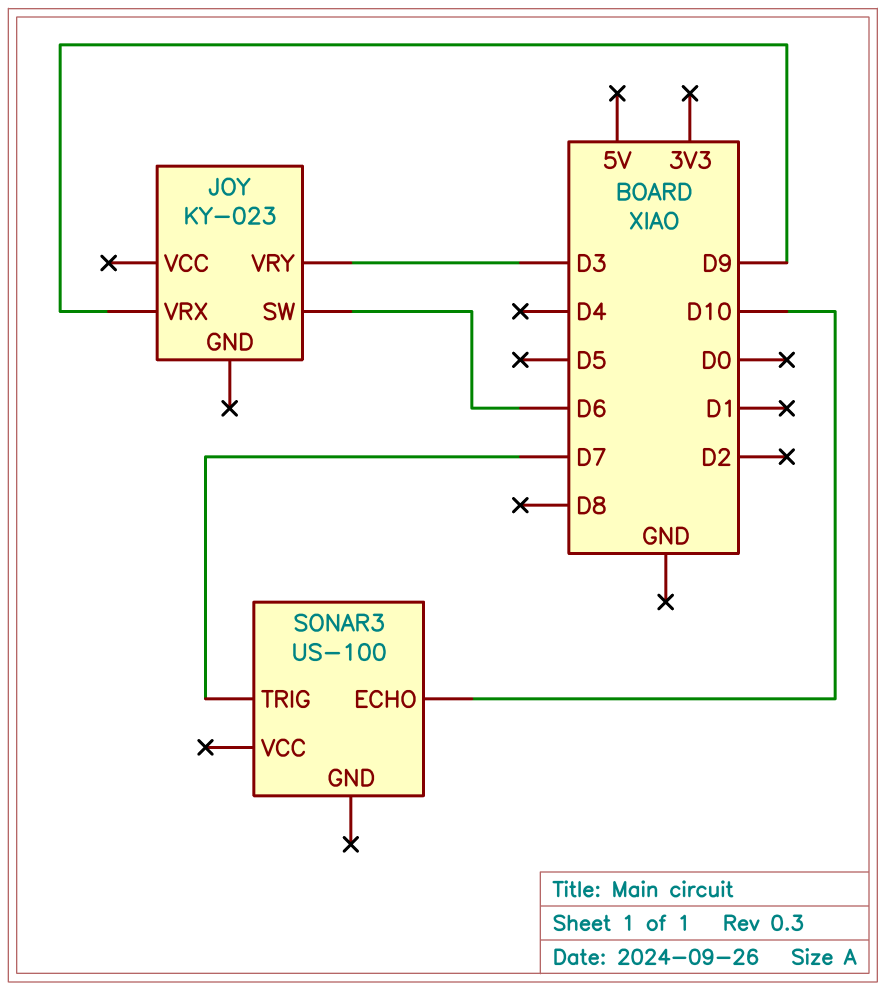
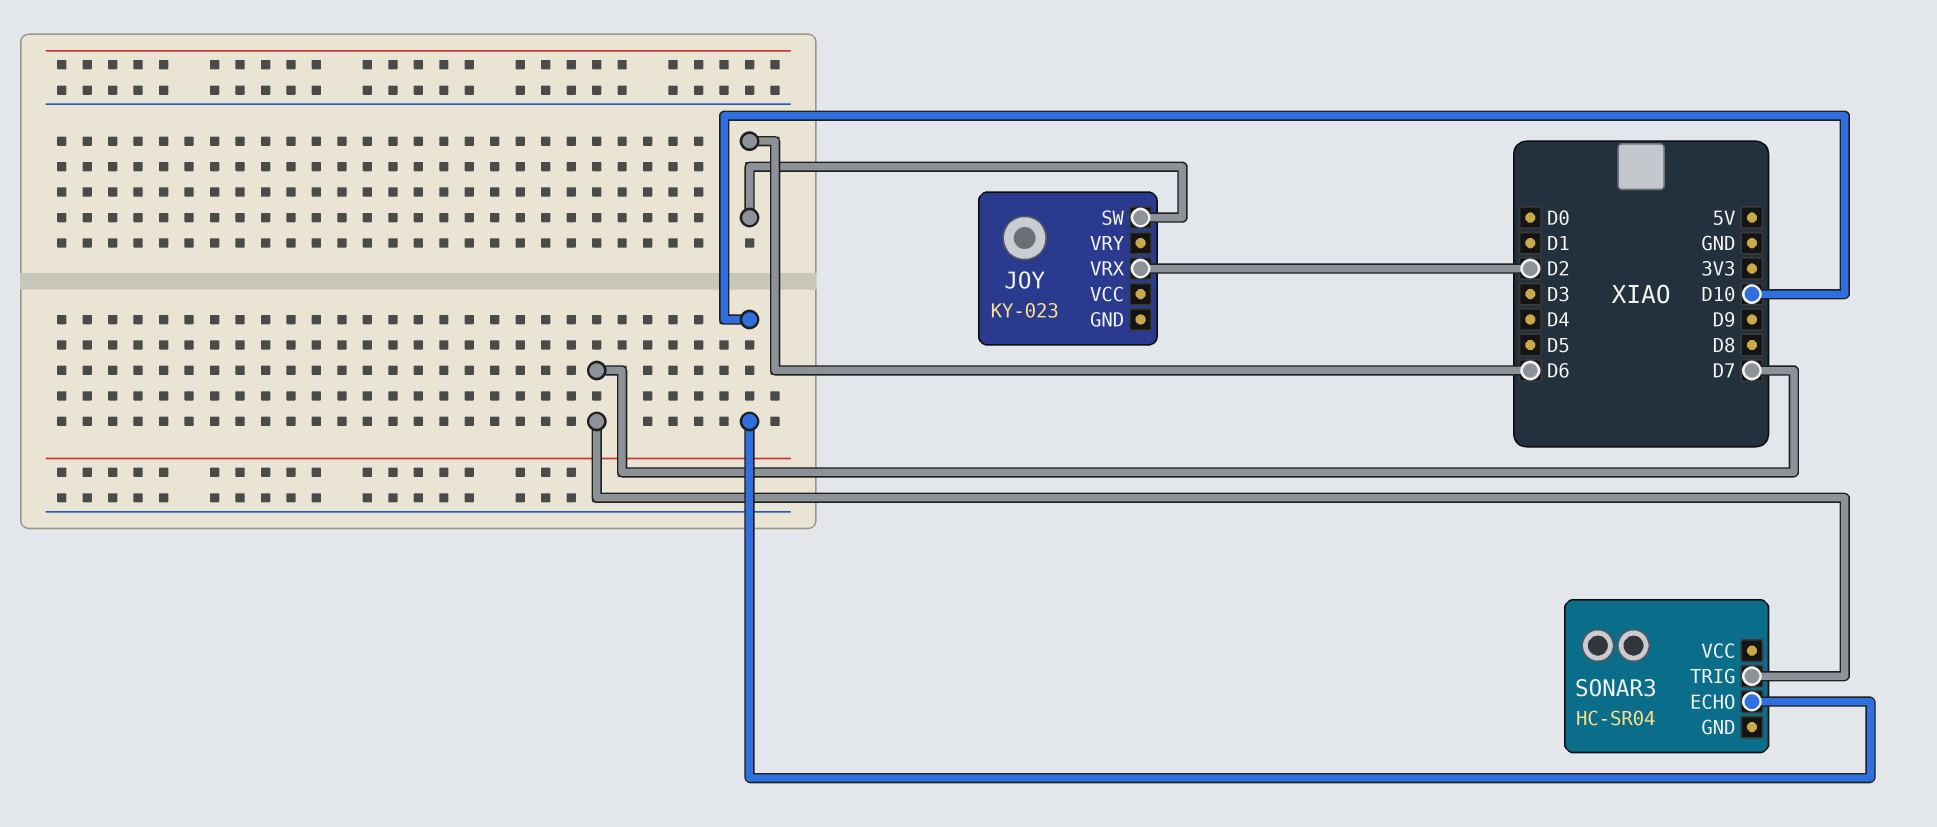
JOY pin VRX: D9 -> D2
JOY pin VRY: D3 -> none
SONAR3: US-100 -> HC-SR04

